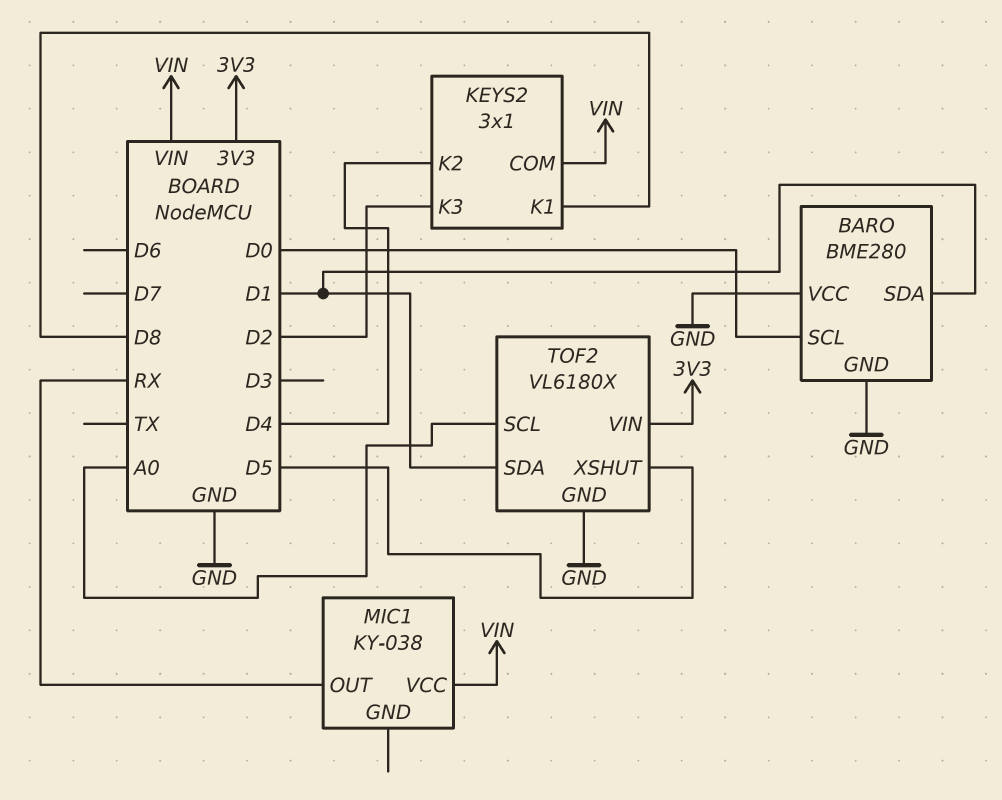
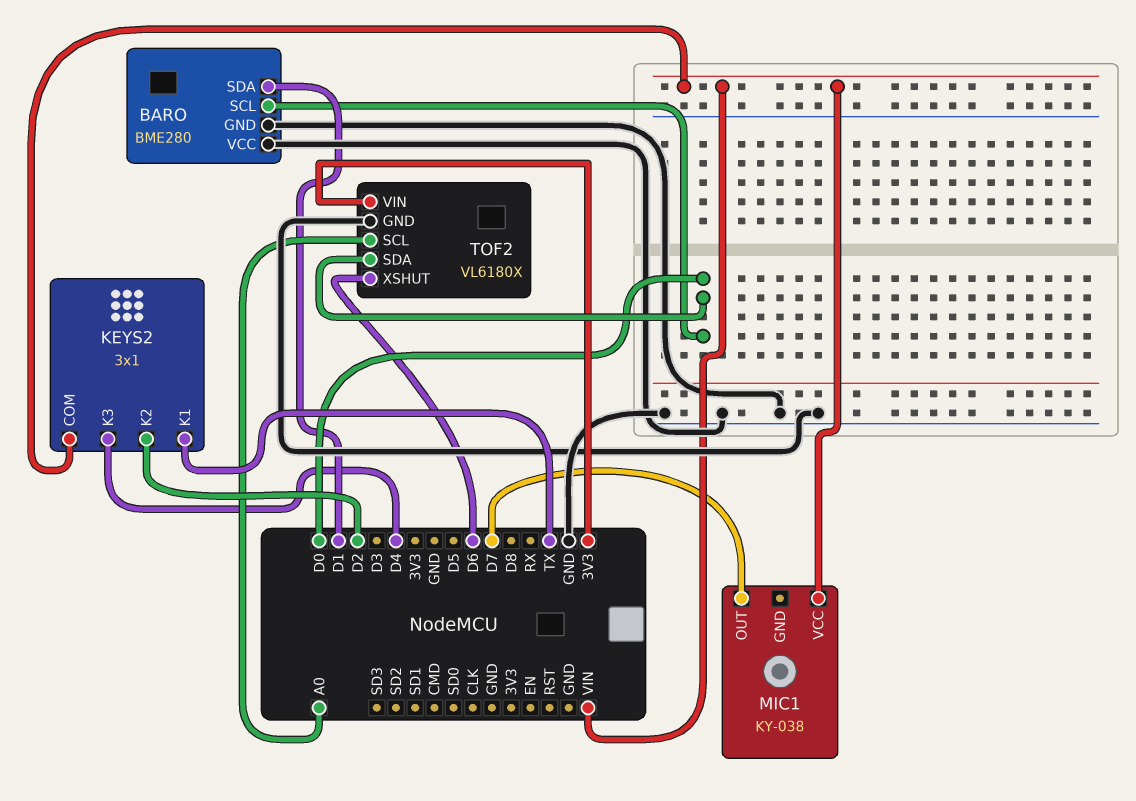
KEYS2 pin K1: D8 -> TX
KEYS2 pin K2: D4 -> D2
KEYS2 pin K3: D2 -> D4
MIC1 pin OUT: RX -> D7
TOF2 pin SDA: D1 -> D0
TOF2 pin XSHUT: D5 -> D6

